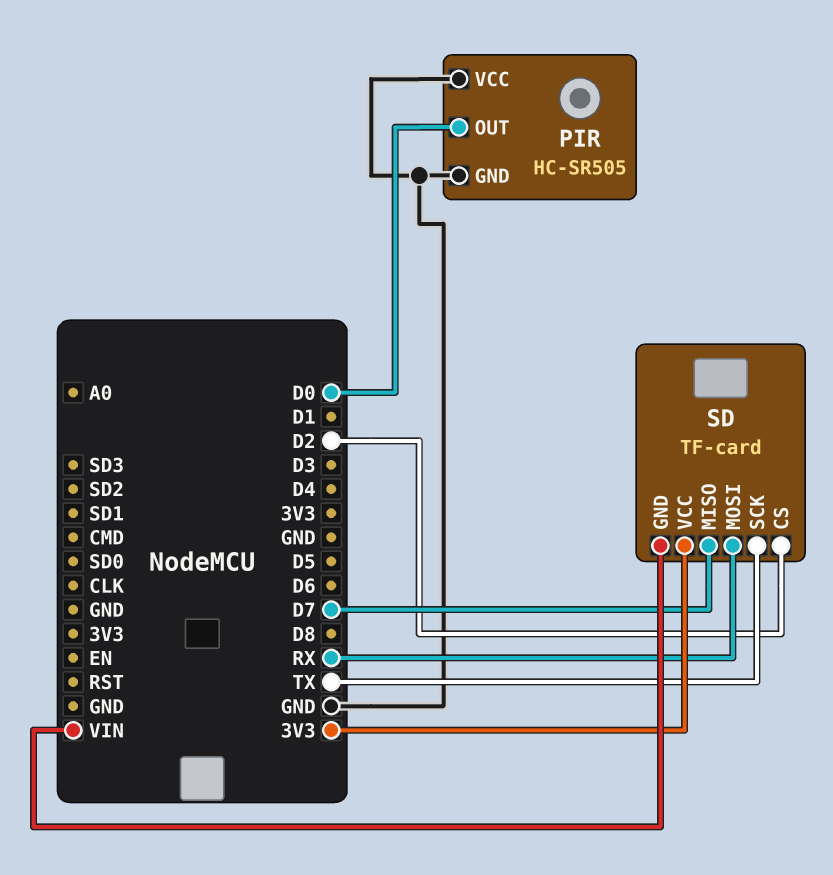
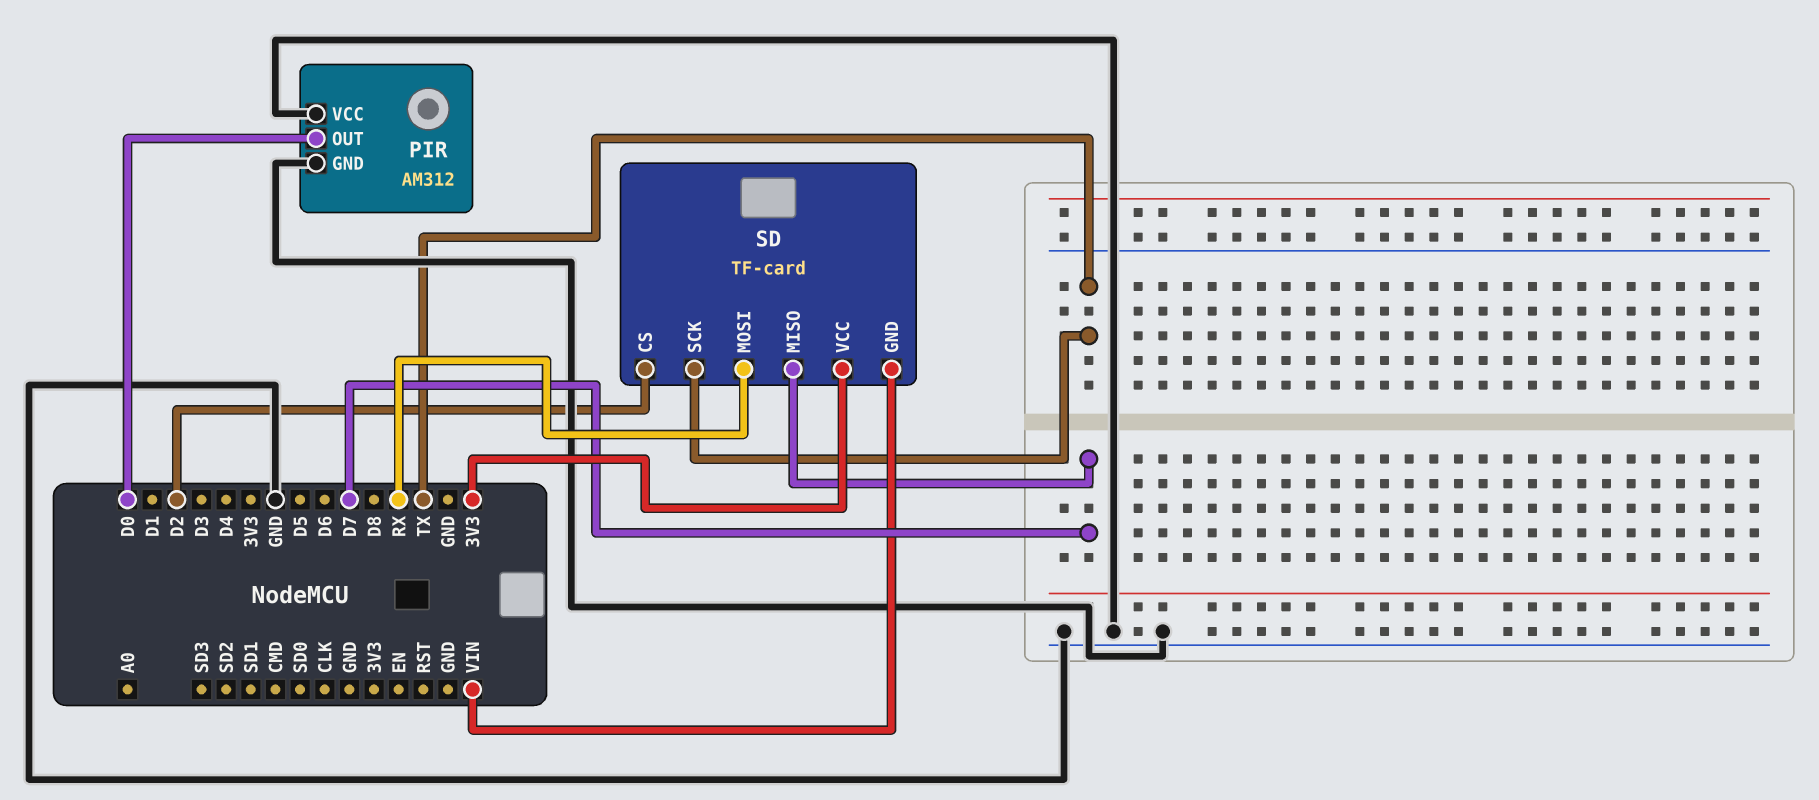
PIR: HC-SR505 -> AM312

